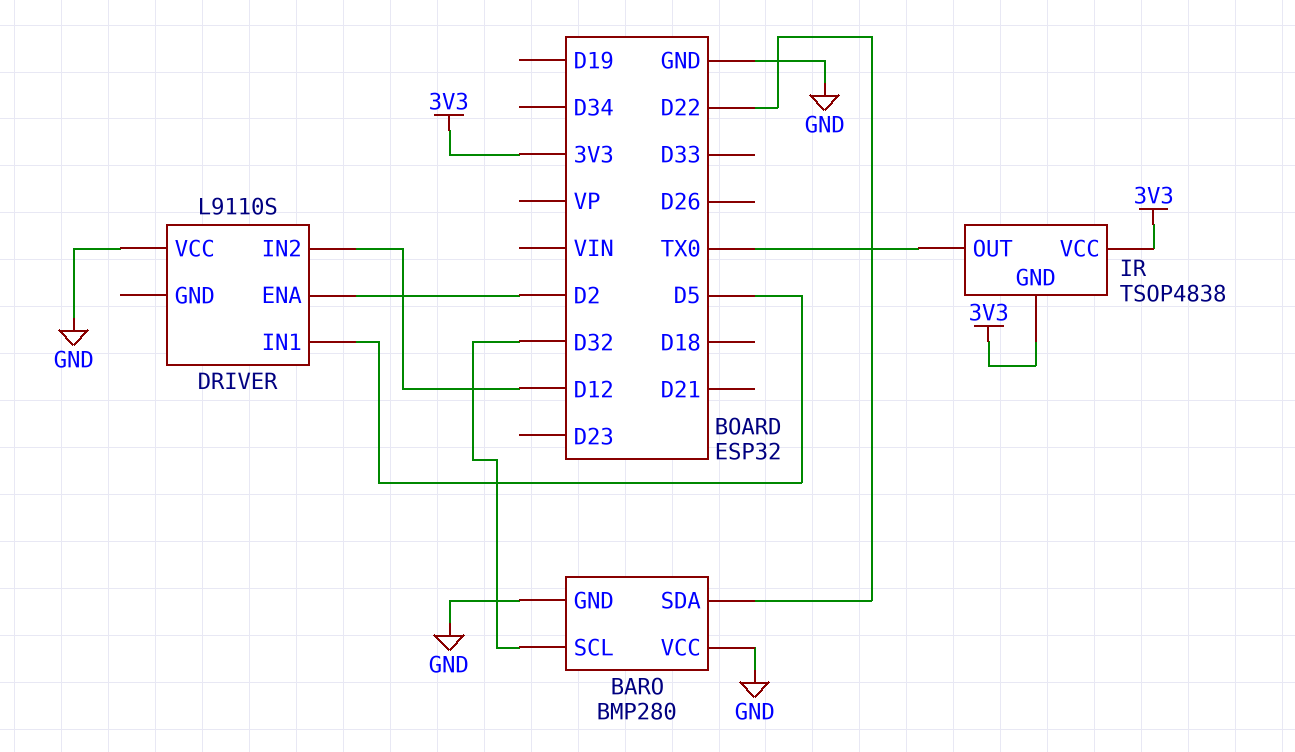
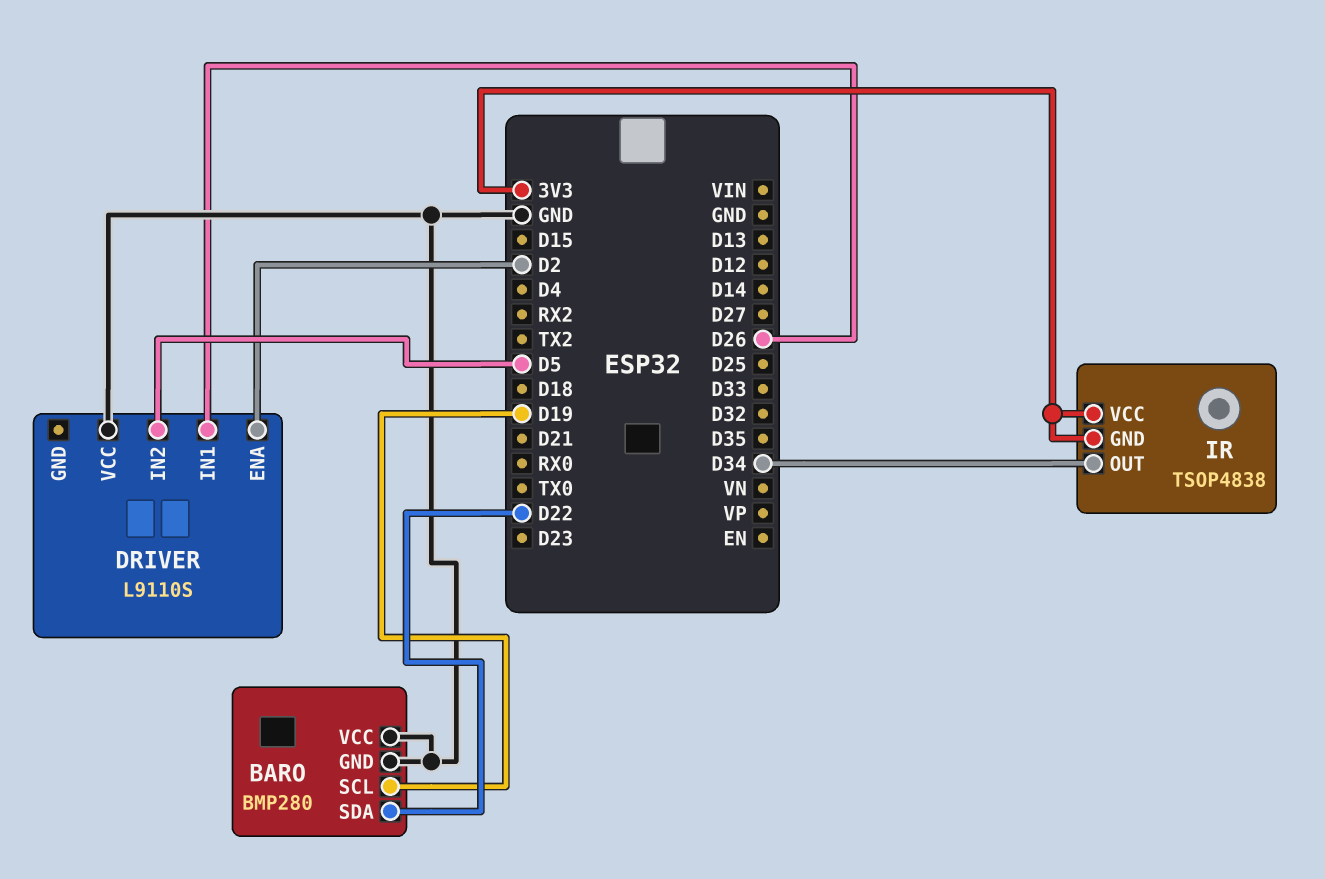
BARO pin SCL: D32 -> D19
DRIVER pin IN1: D5 -> D26
DRIVER pin IN2: D12 -> D5
IR pin OUT: TX0 -> D34

